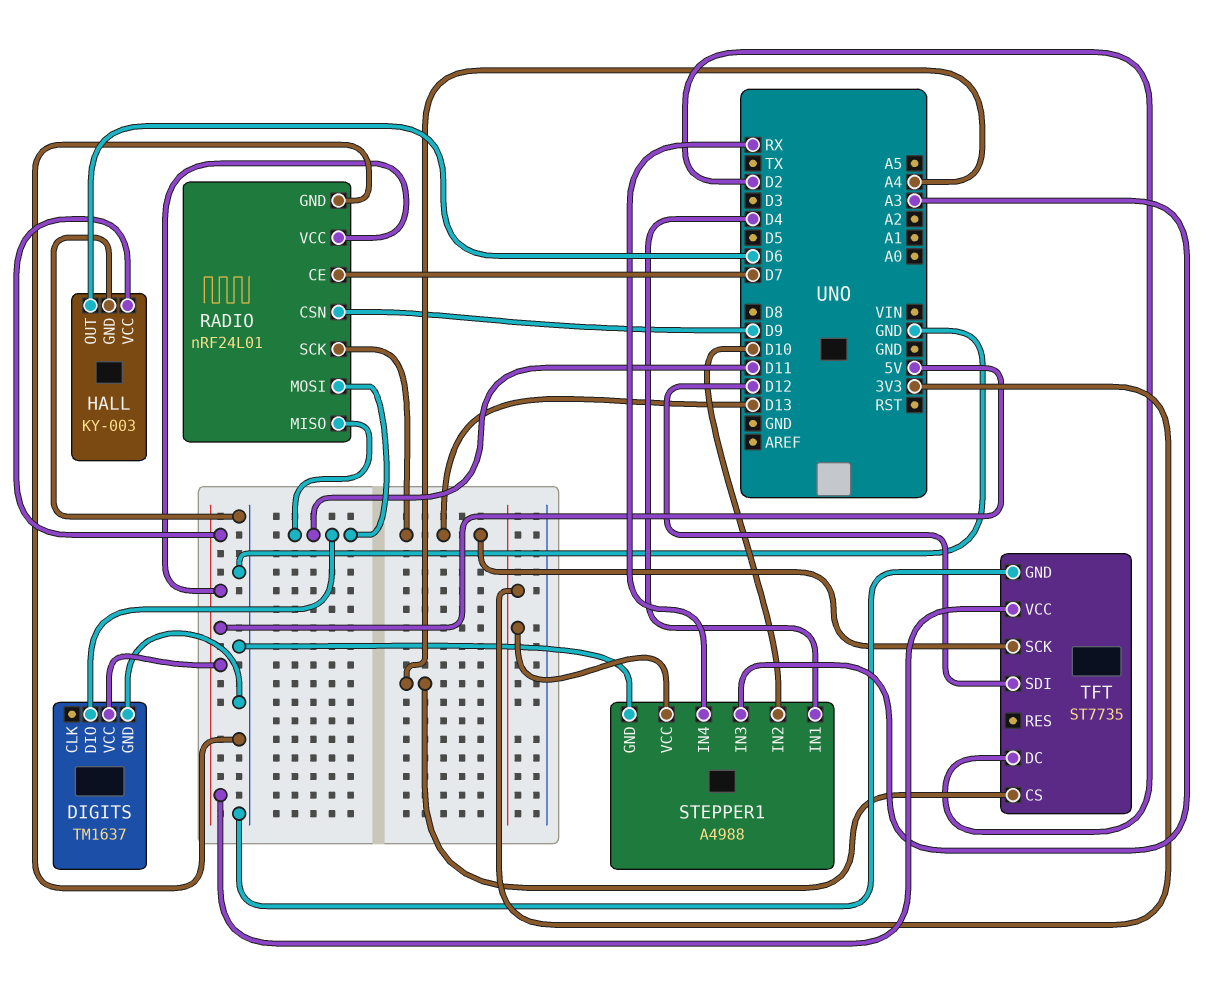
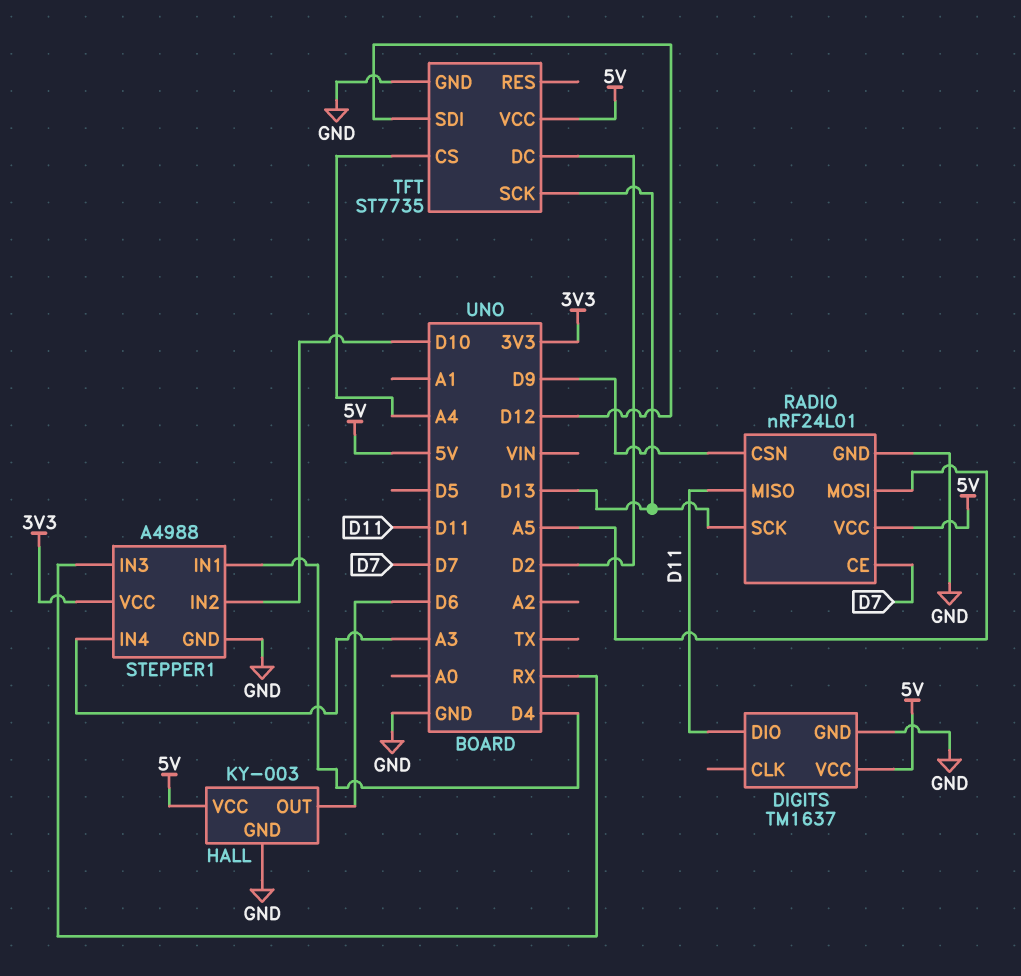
RADIO pin MOSI: D11 -> A5
STEPPER1 pin IN3: A3 -> RX
STEPPER1 pin IN4: RX -> A3

